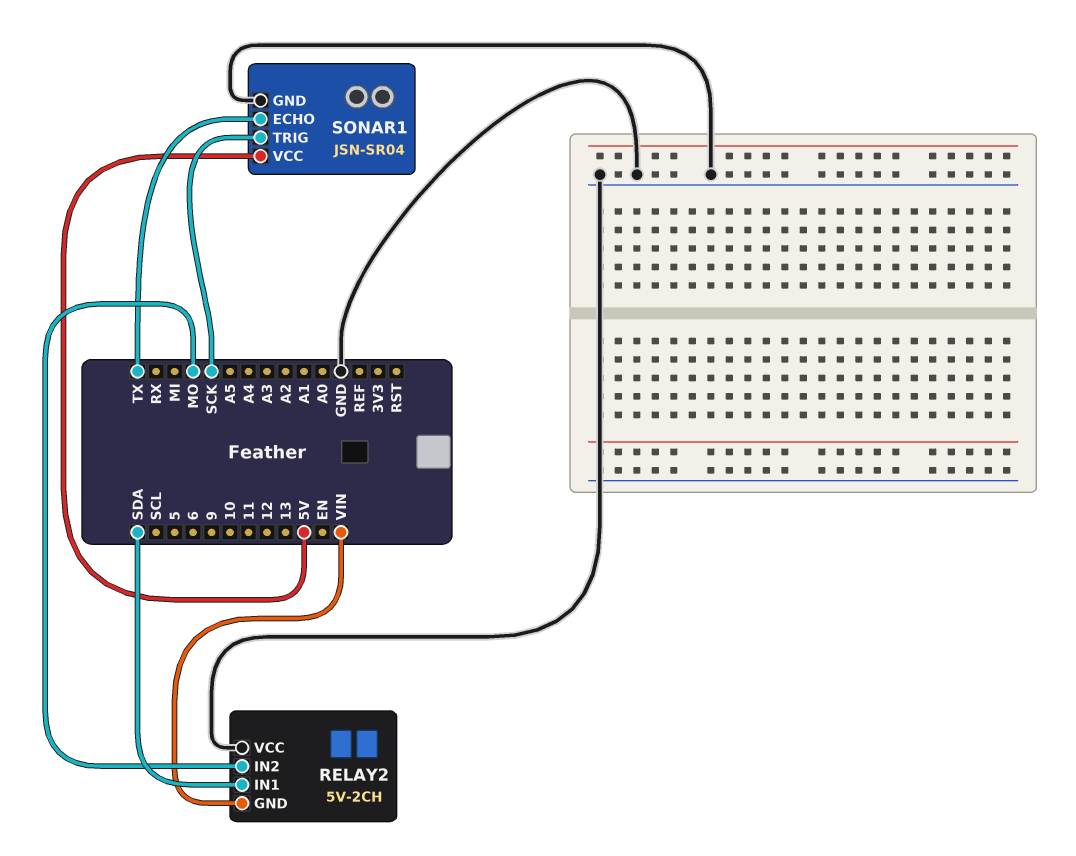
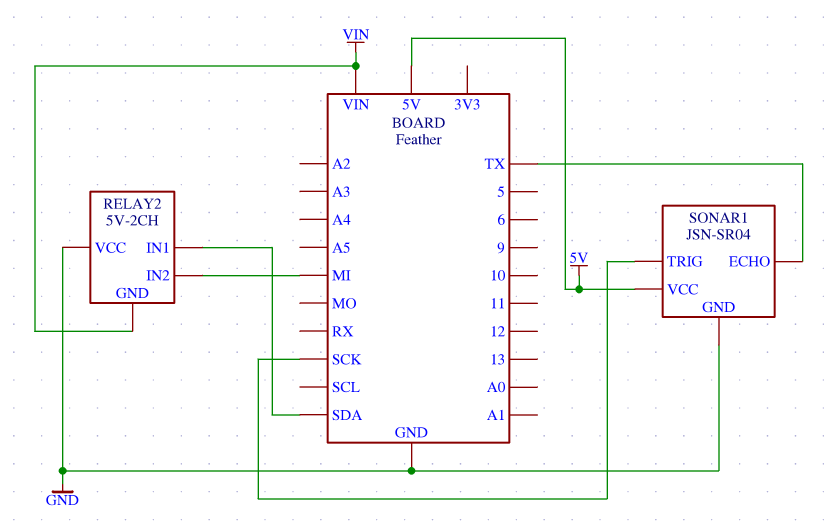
RELAY2 pin IN2: MO -> MI

